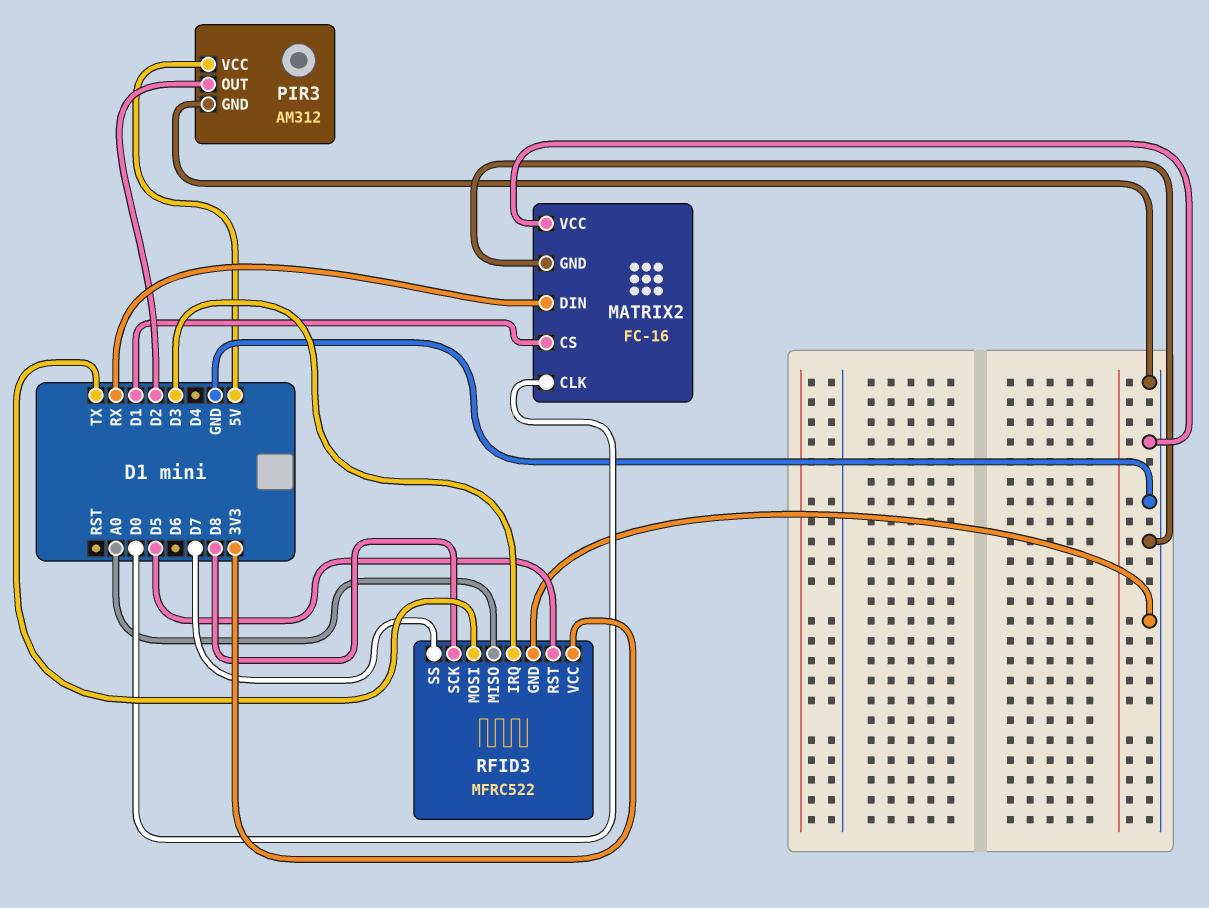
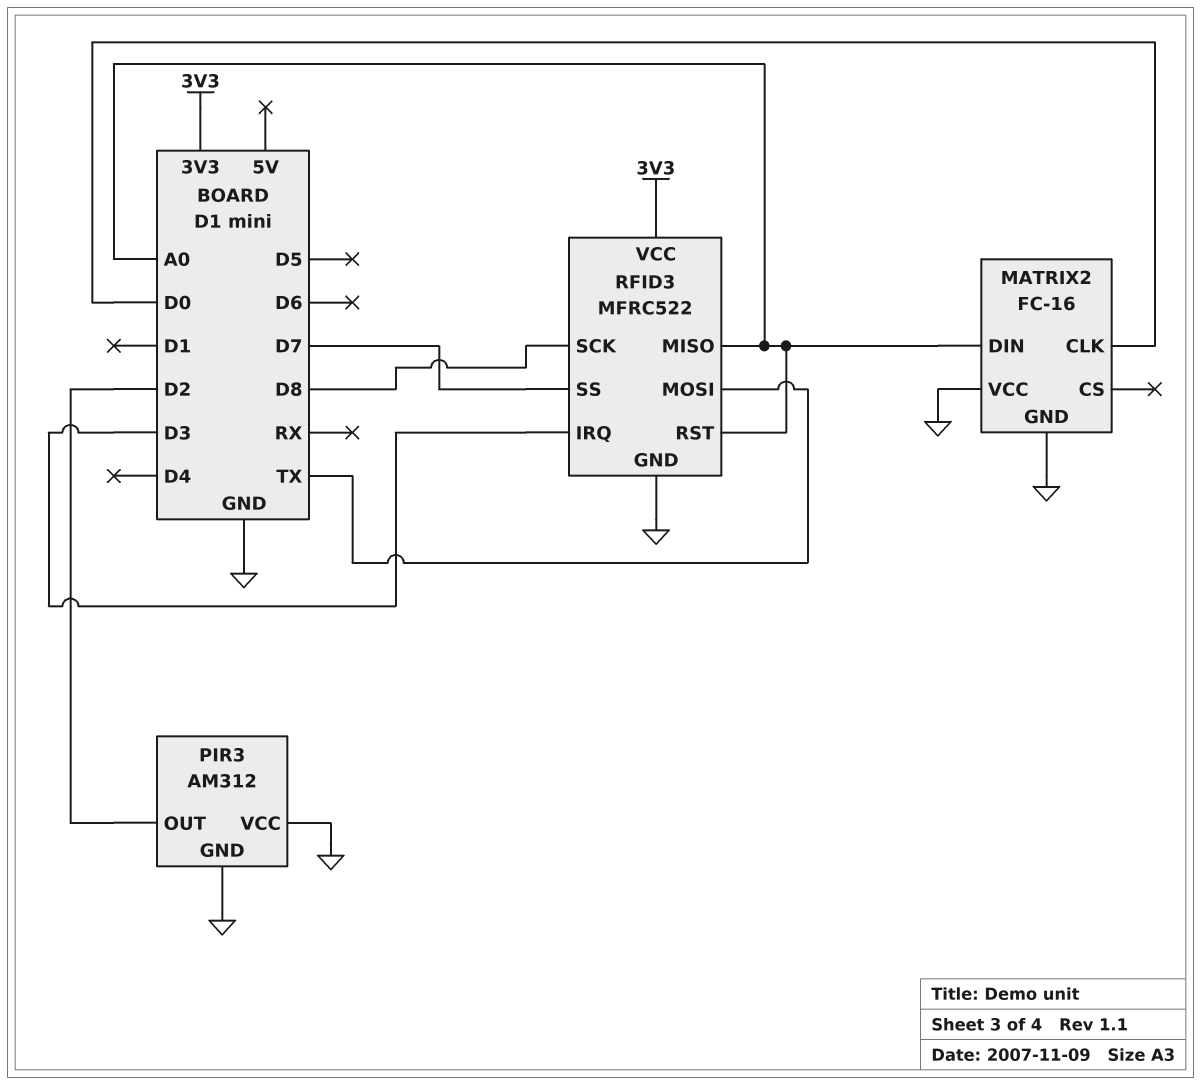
MATRIX2 pin CS: D1 -> none
MATRIX2 pin DIN: RX -> A0
PIR3 pin VCC: 5V -> GND
RFID3 pin RST: D5 -> A0

